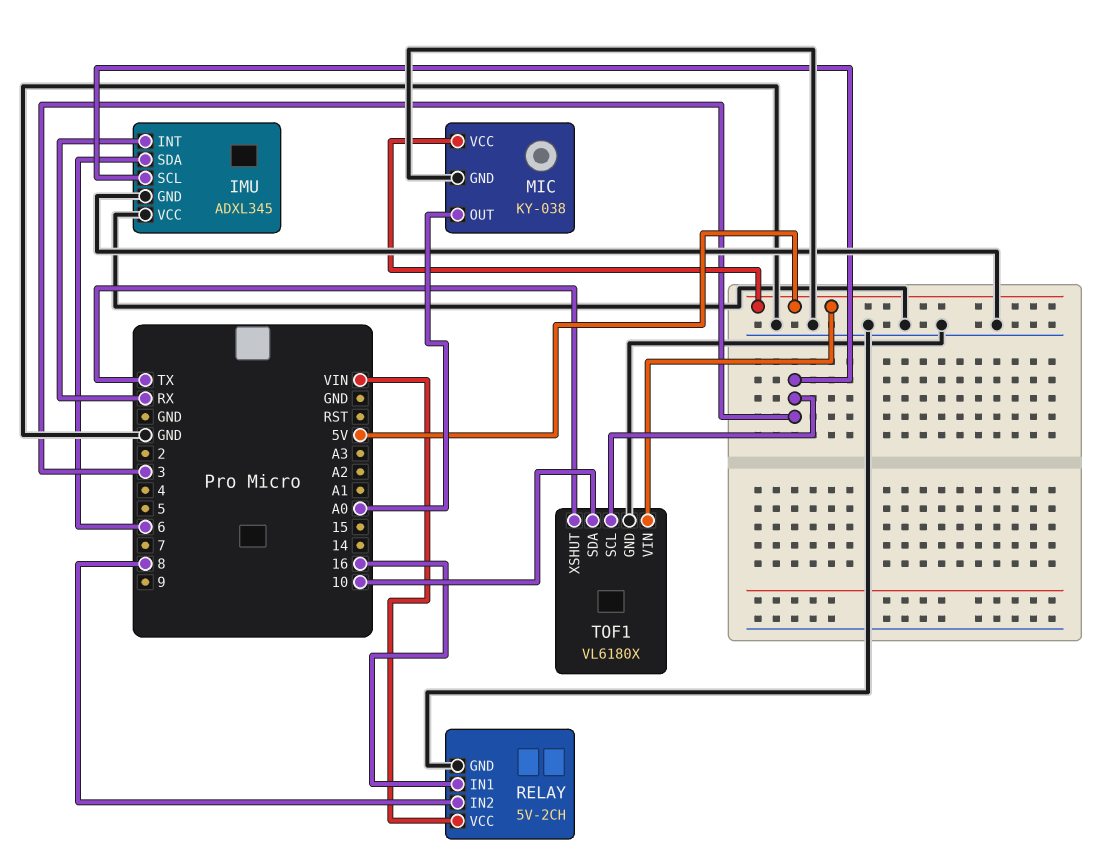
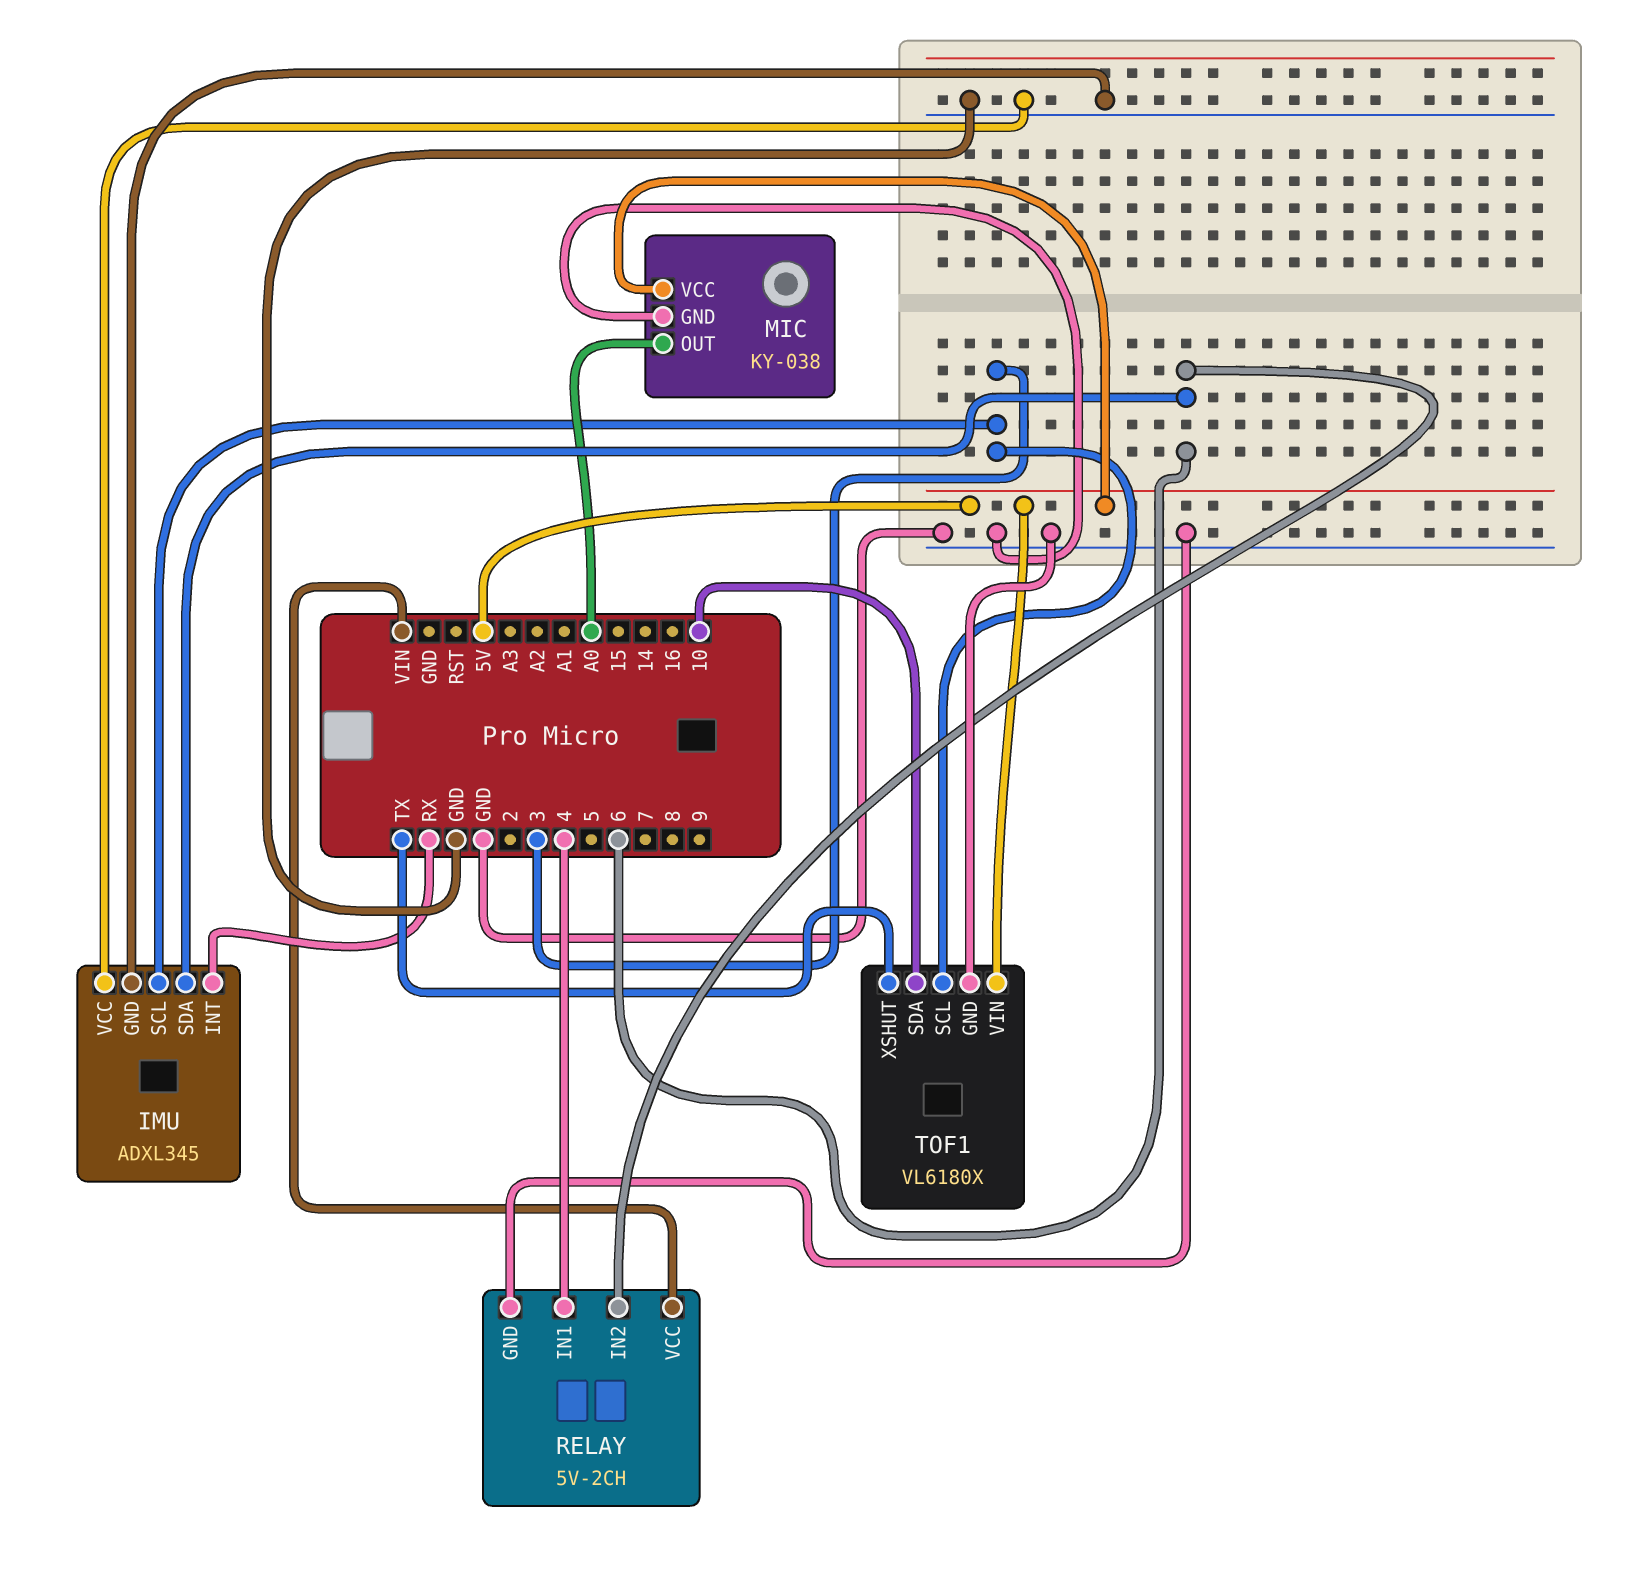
RELAY pin IN1: 16 -> 4
RELAY pin IN2: 8 -> 6

